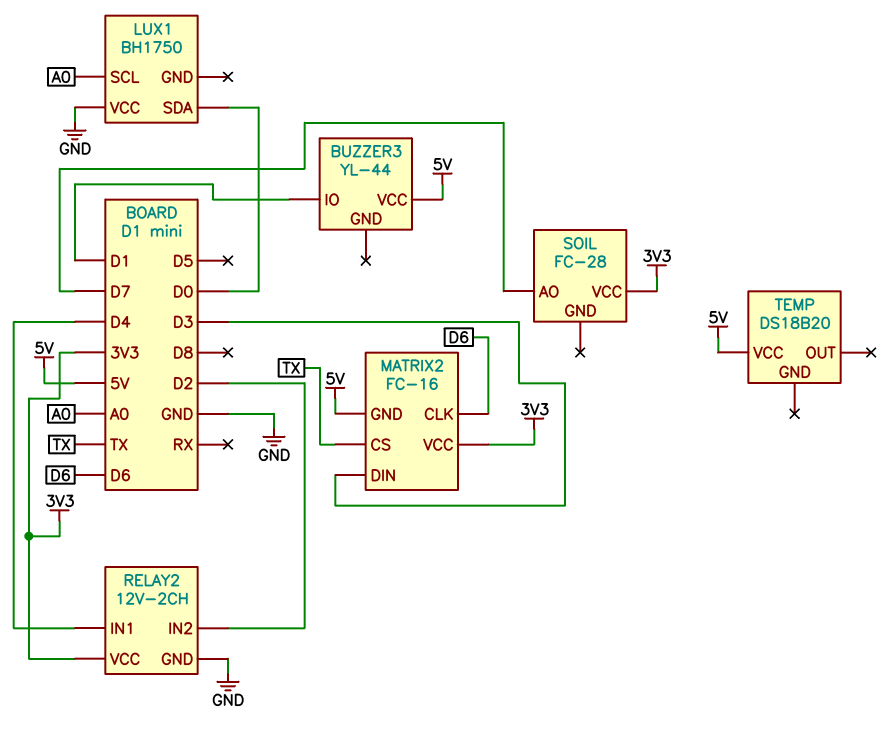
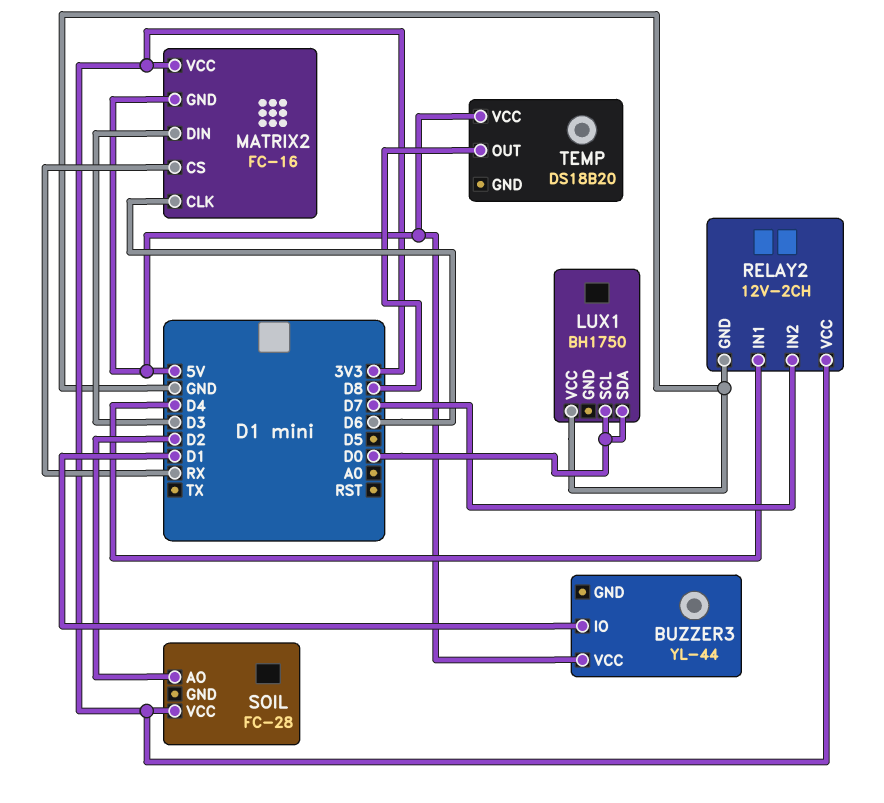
LUX1 pin SCL: A0 -> D0
MATRIX2 pin CS: TX -> RX
RELAY2 pin IN2: D2 -> D7
SOIL pin AO: D7 -> D2
TEMP pin OUT: none -> D8

